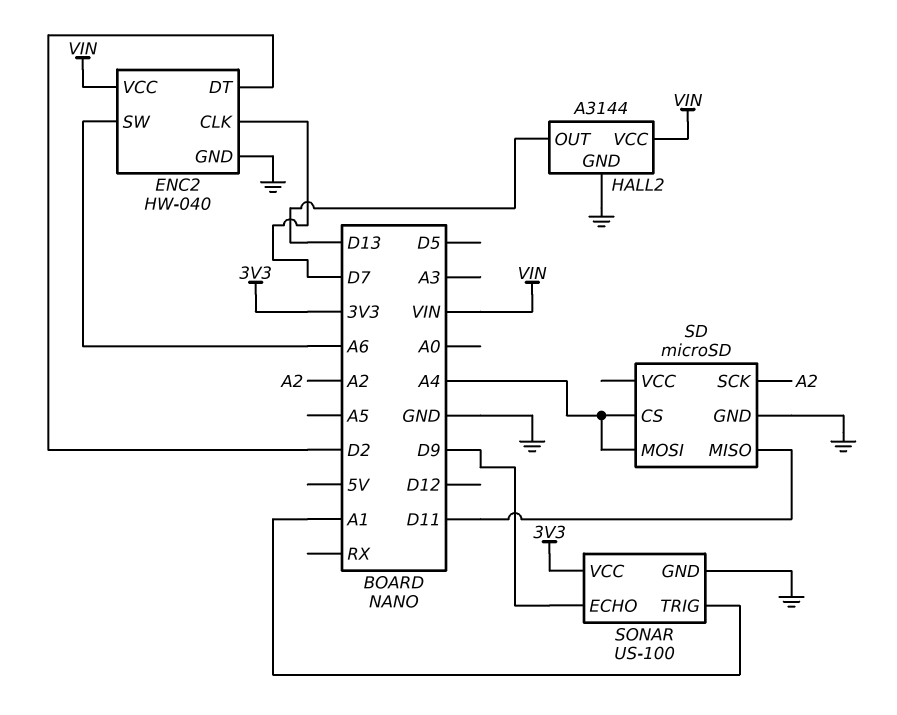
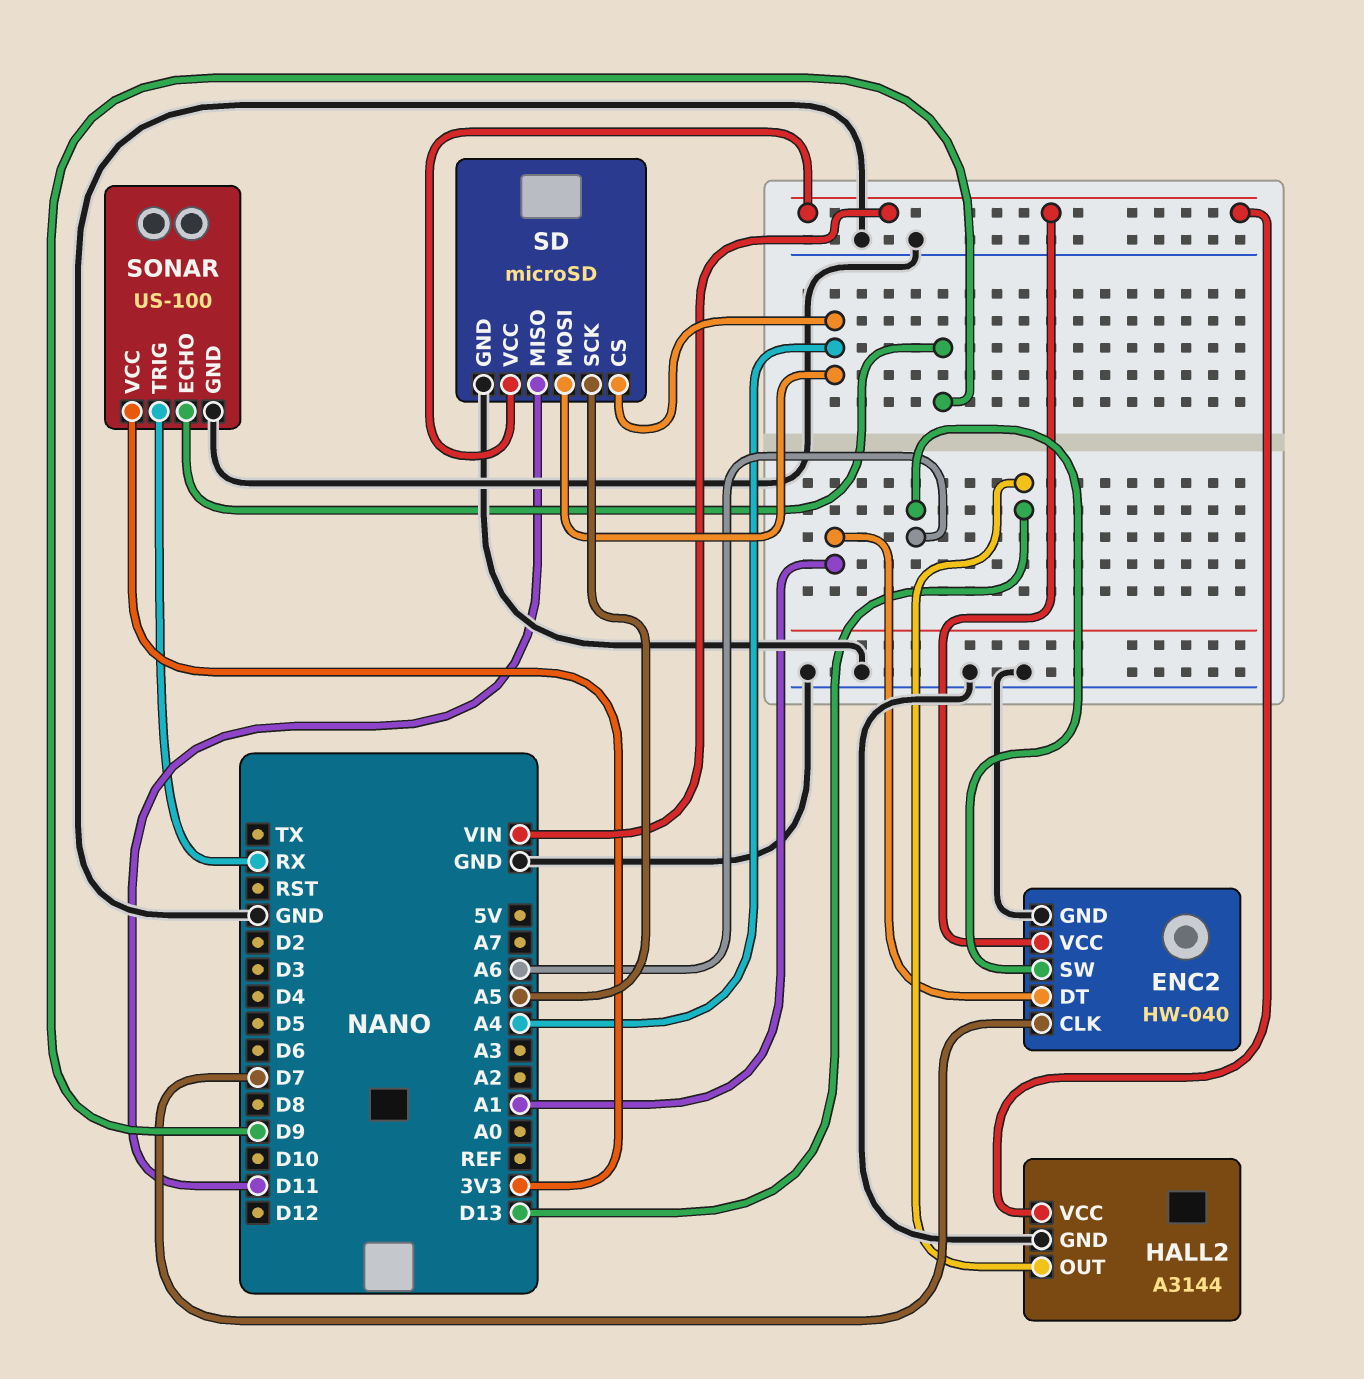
ENC2 pin DT: D2 -> A1
SD pin SCK: A2 -> A5
SD pin VCC: none -> VIN
SONAR pin TRIG: A1 -> RX

